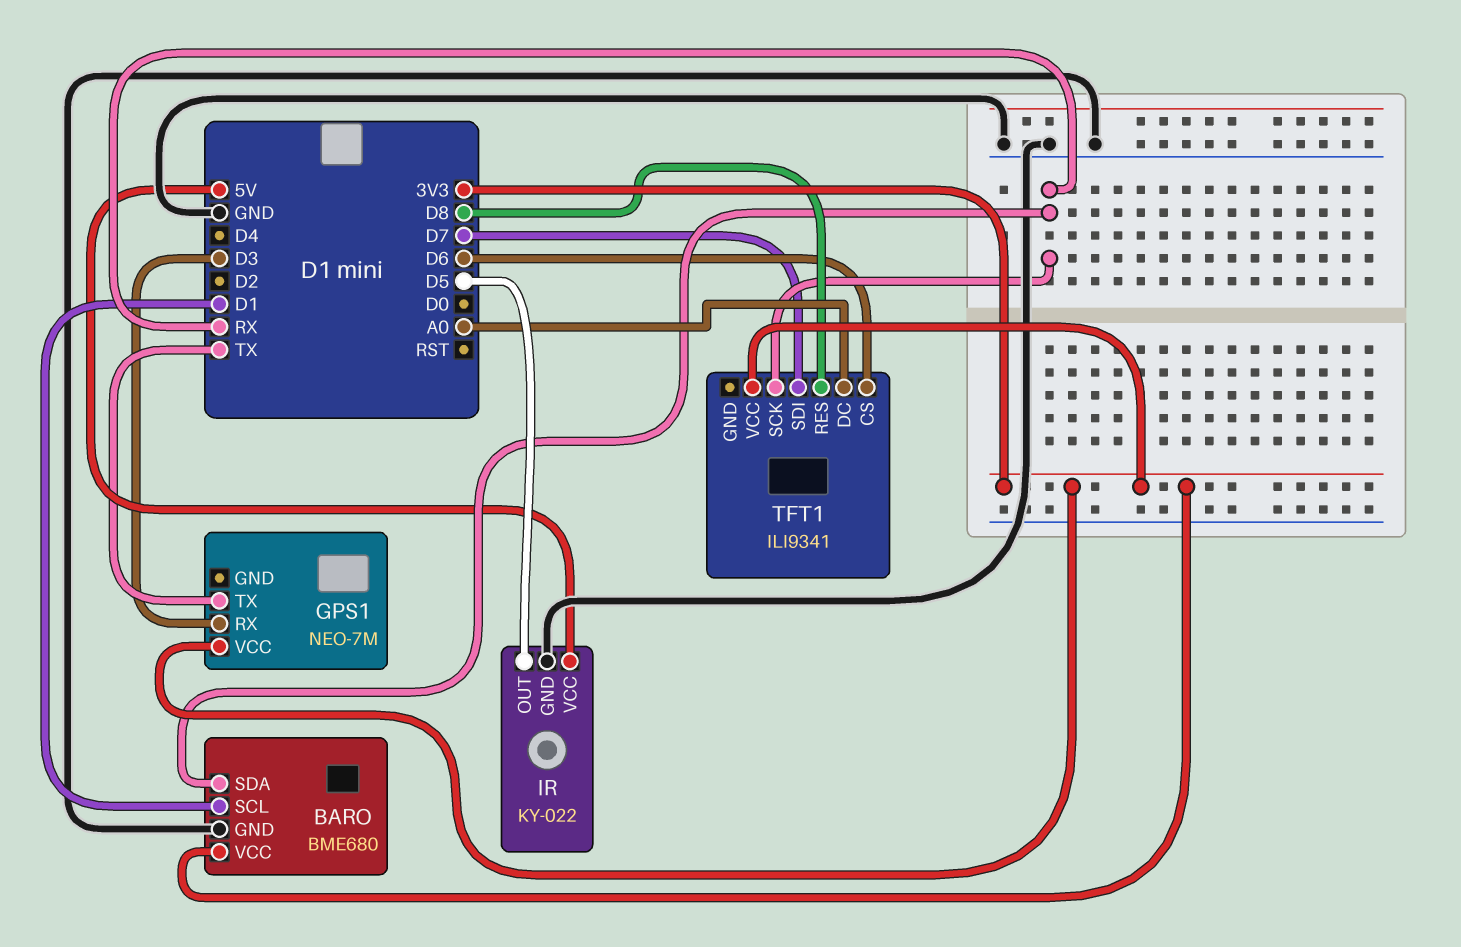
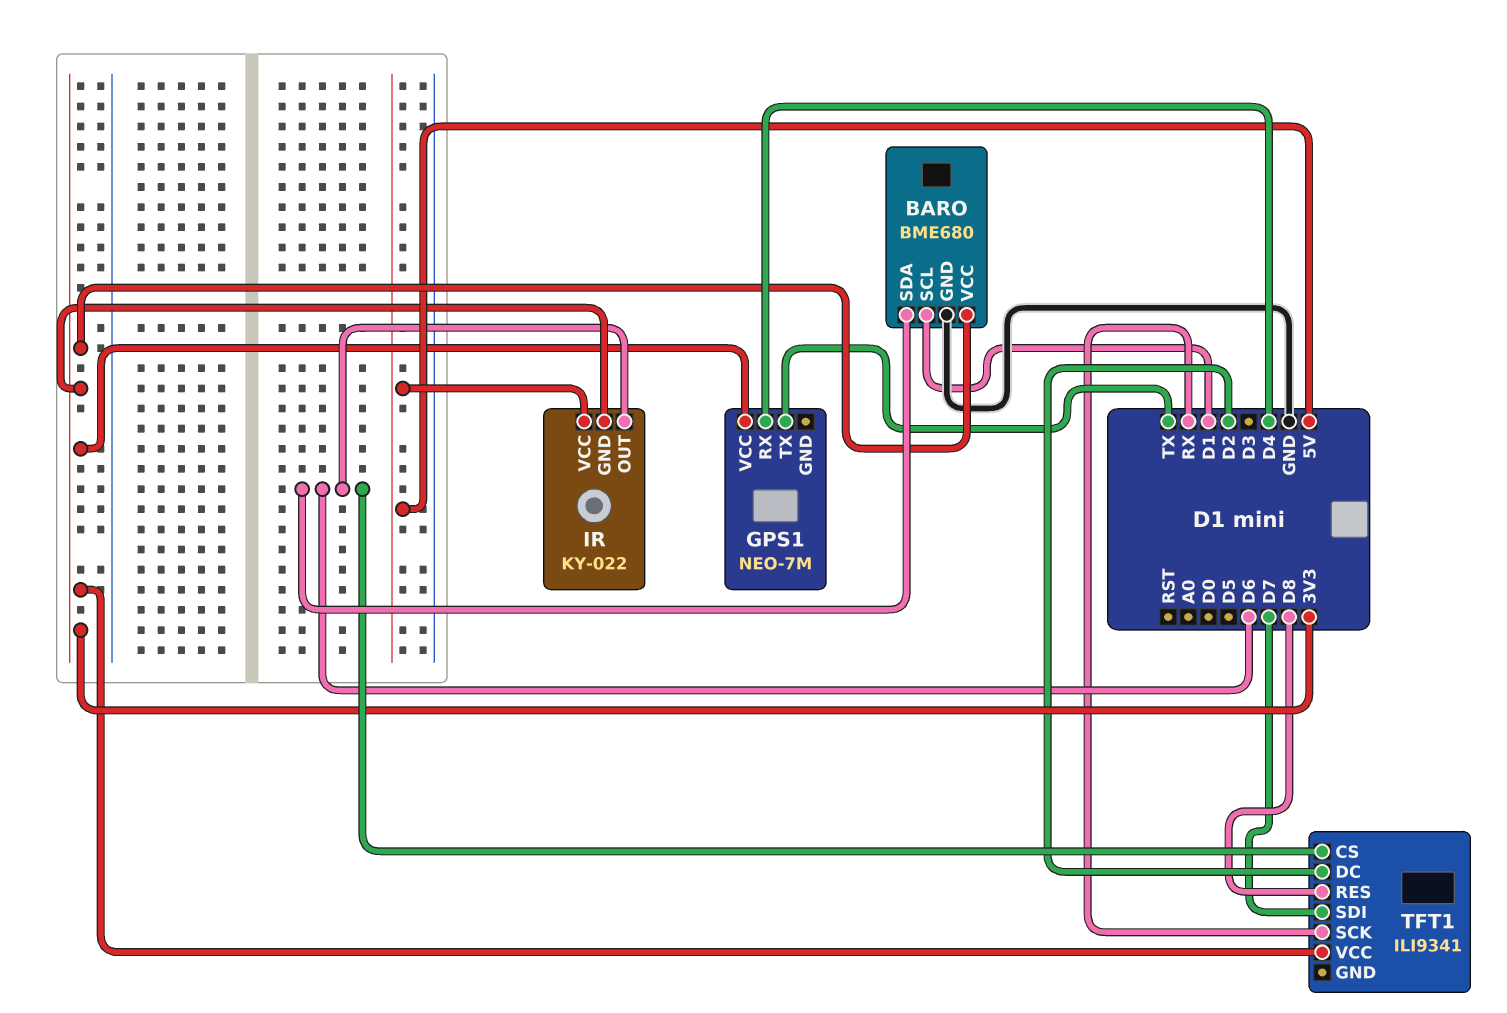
BARO pin SDA: RX -> D6
GPS1 pin RX: D3 -> D4
IR pin GND: GND -> 3V3
IR pin OUT: D5 -> D6
TFT1 pin DC: A0 -> D2

